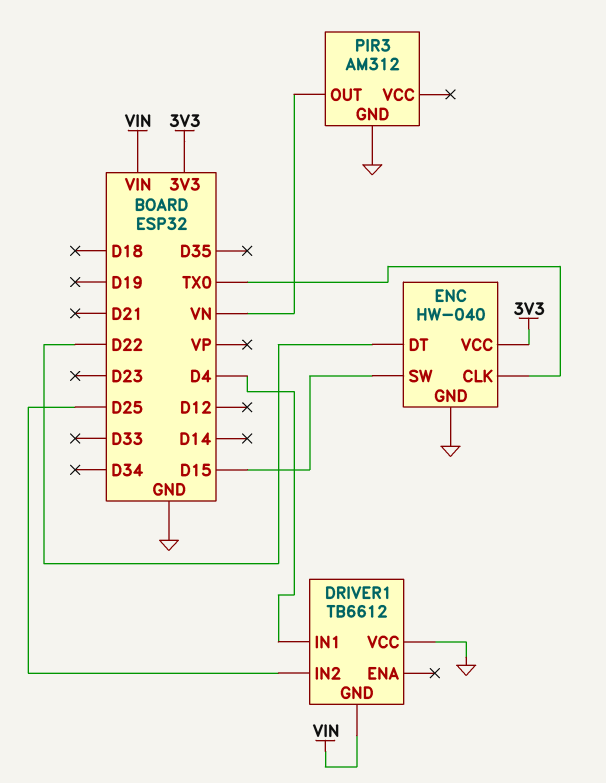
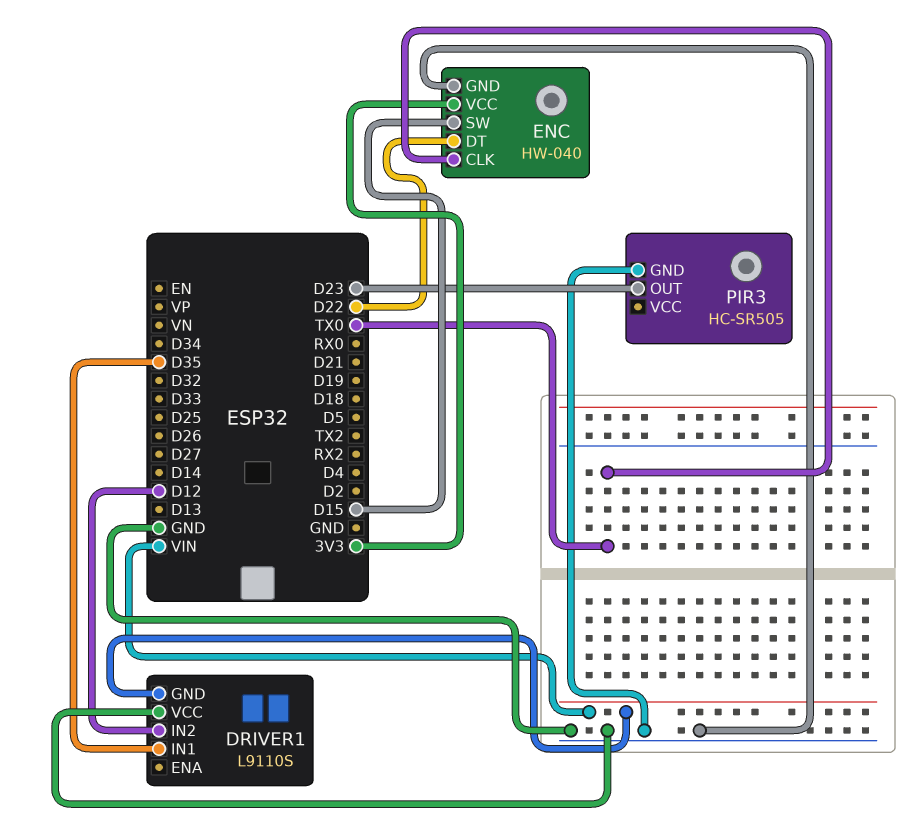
DRIVER1: TB6612 -> L9110S
DRIVER1 pin IN1: D4 -> D35
DRIVER1 pin IN2: D25 -> D12
PIR3: AM312 -> HC-SR505
PIR3 pin OUT: VN -> D23

